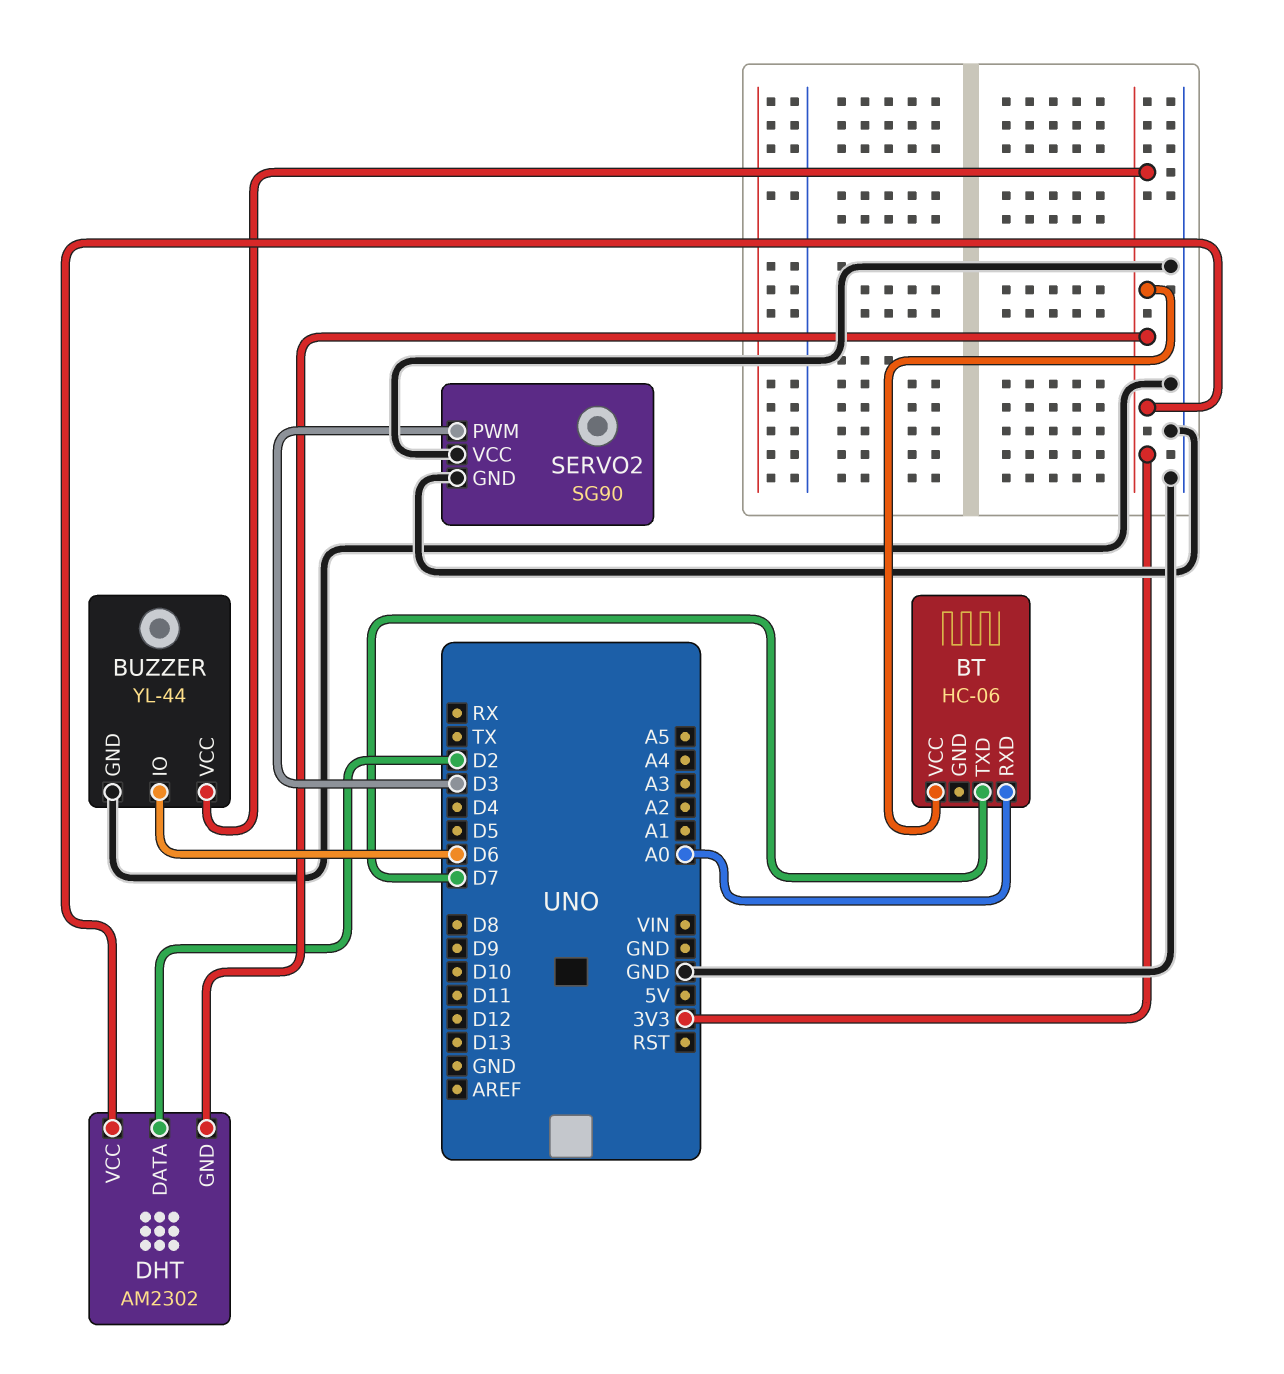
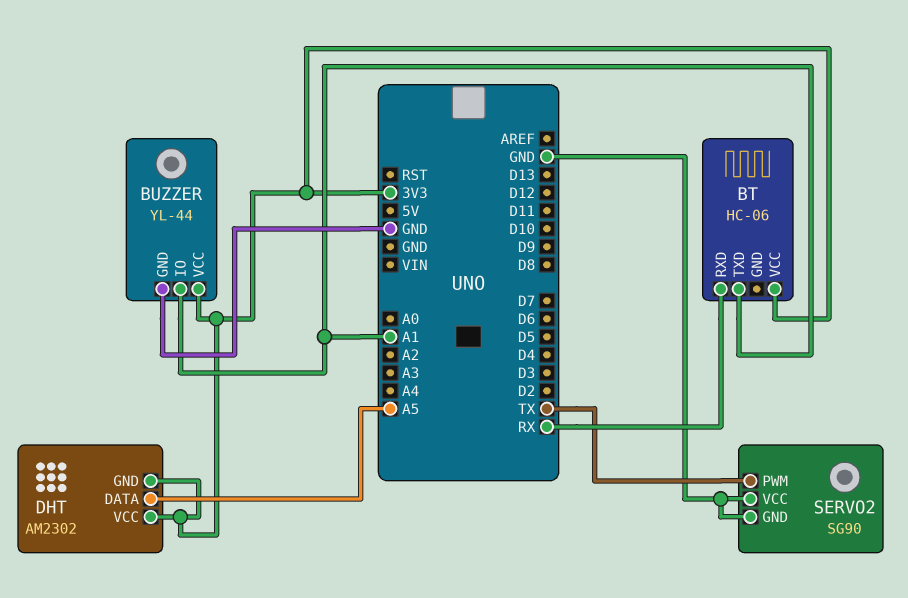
BT pin RXD: A0 -> RX
BT pin TXD: D7 -> A1
BUZZER pin IO: D6 -> A1
DHT pin DATA: D2 -> A5
SERVO2 pin PWM: D3 -> TX

